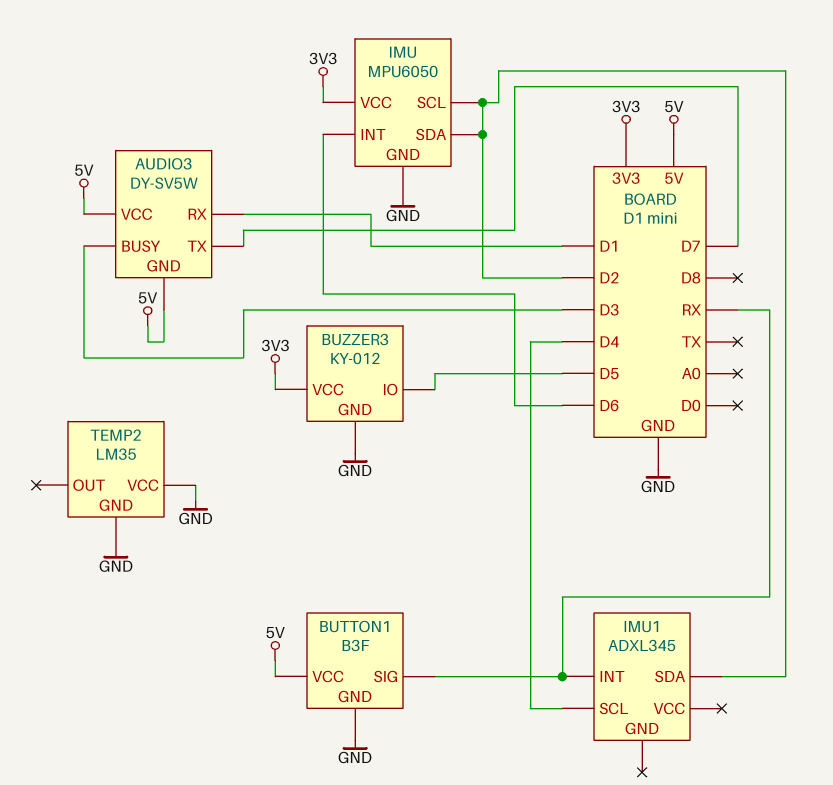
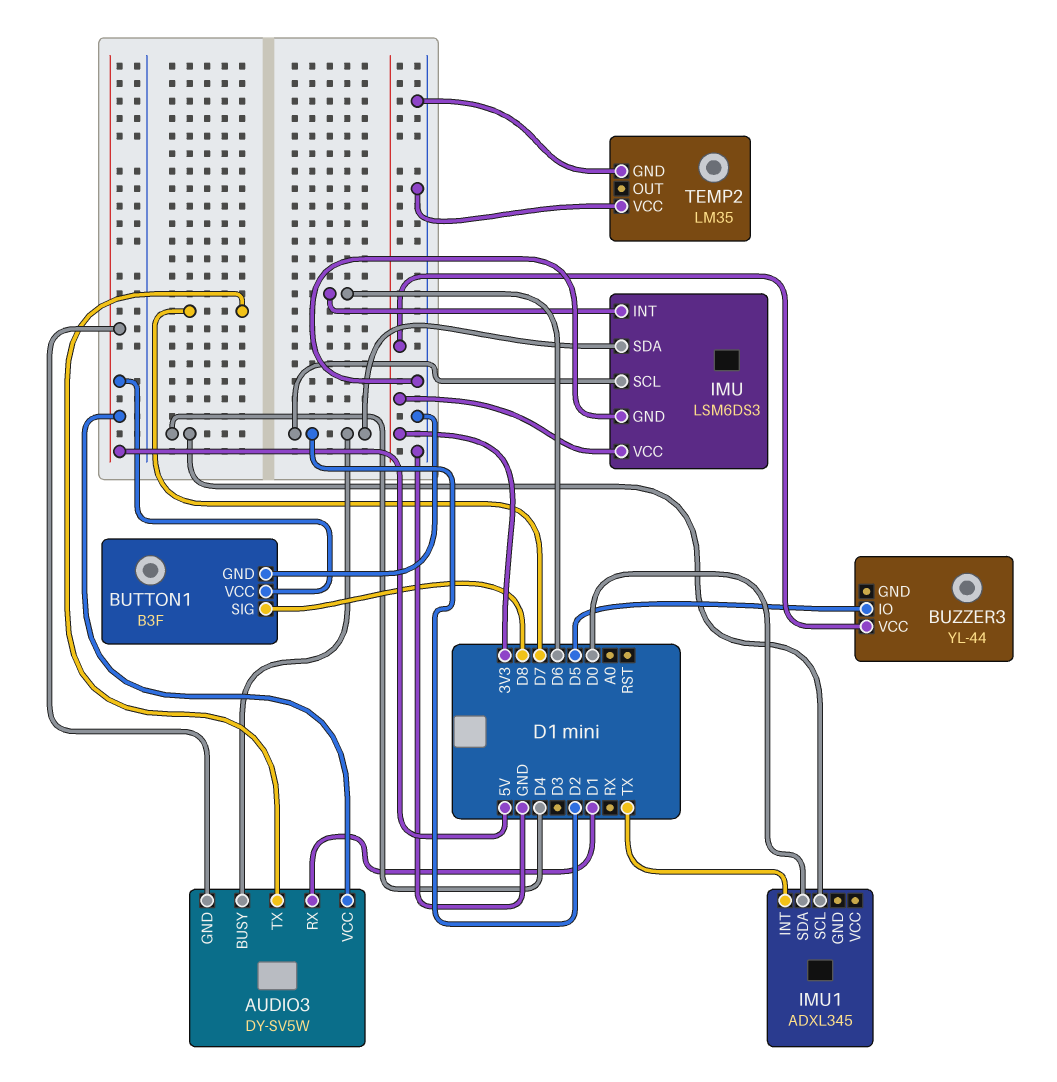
AUDIO3 pin BUSY: D3 -> D2
BUTTON1 pin SIG: RX -> D8
BUZZER3: KY-012 -> YL-44
BUZZER3 pin GND: GND -> none
IMU: MPU6050 -> LSM6DS3
IMU1 pin INT: RX -> TX
IMU1 pin SDA: D2 -> D0

